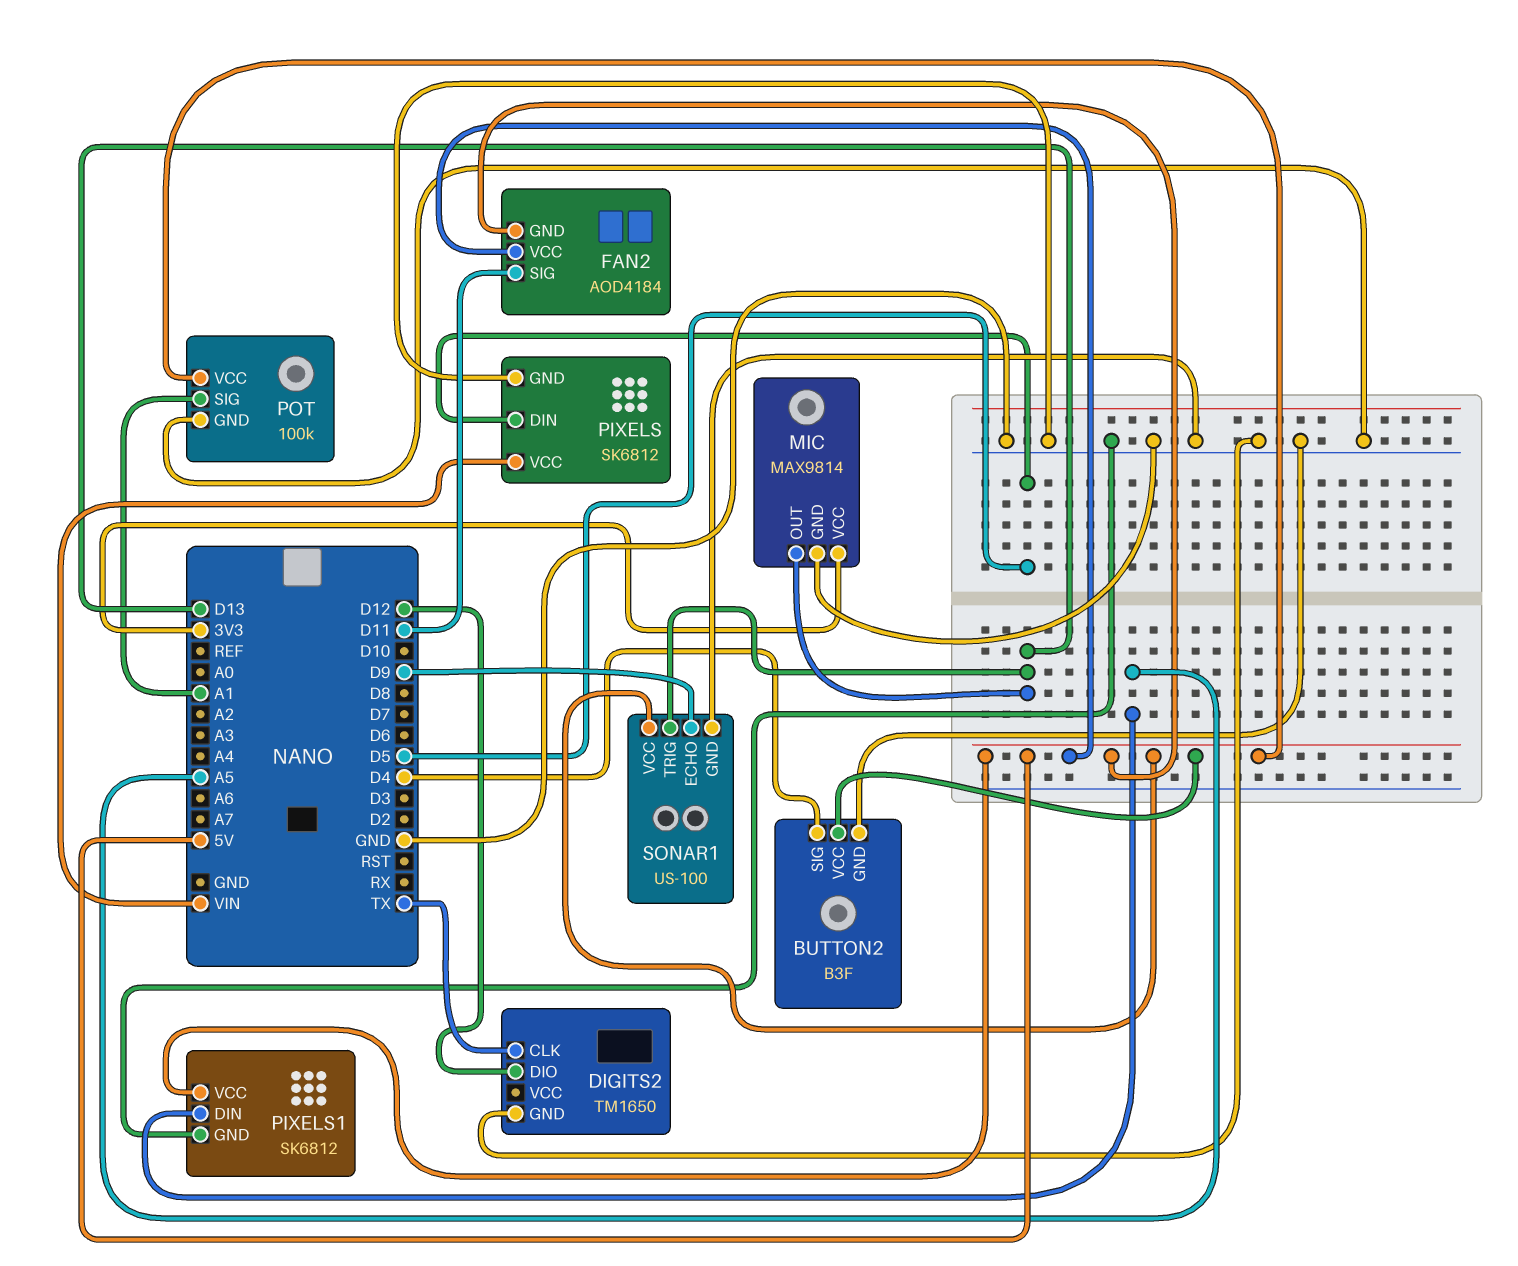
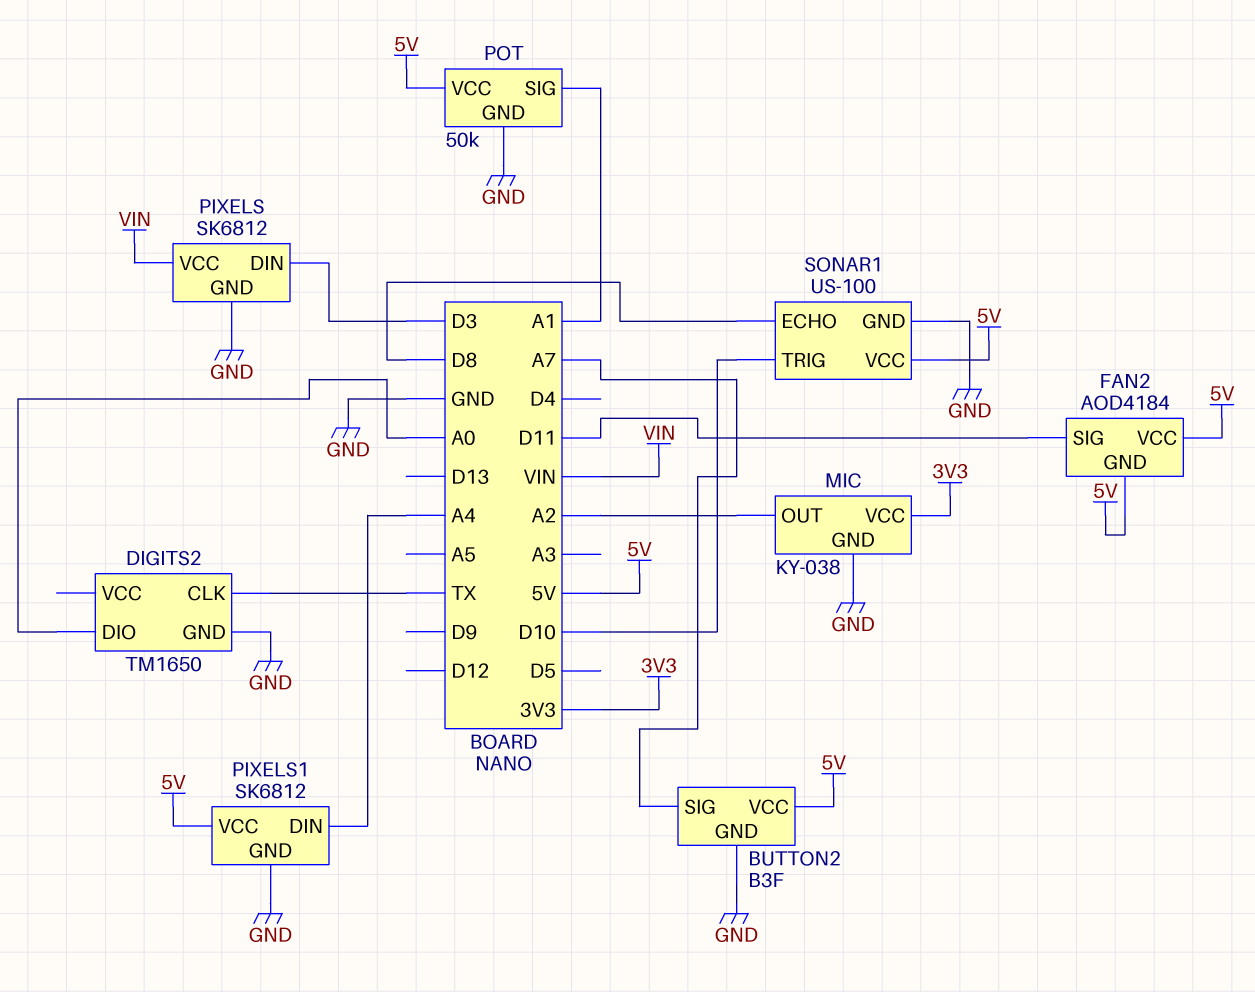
BUTTON2 pin SIG: D4 -> A7
DIGITS2 pin DIO: D12 -> A0
MIC: MAX9814 -> KY-038
MIC pin OUT: D13 -> A2
PIXELS pin DIN: D5 -> D3
PIXELS1 pin DIN: A5 -> A4
POT: 100k -> 50k
SONAR1 pin ECHO: D9 -> D8
SONAR1 pin TRIG: D13 -> D10

